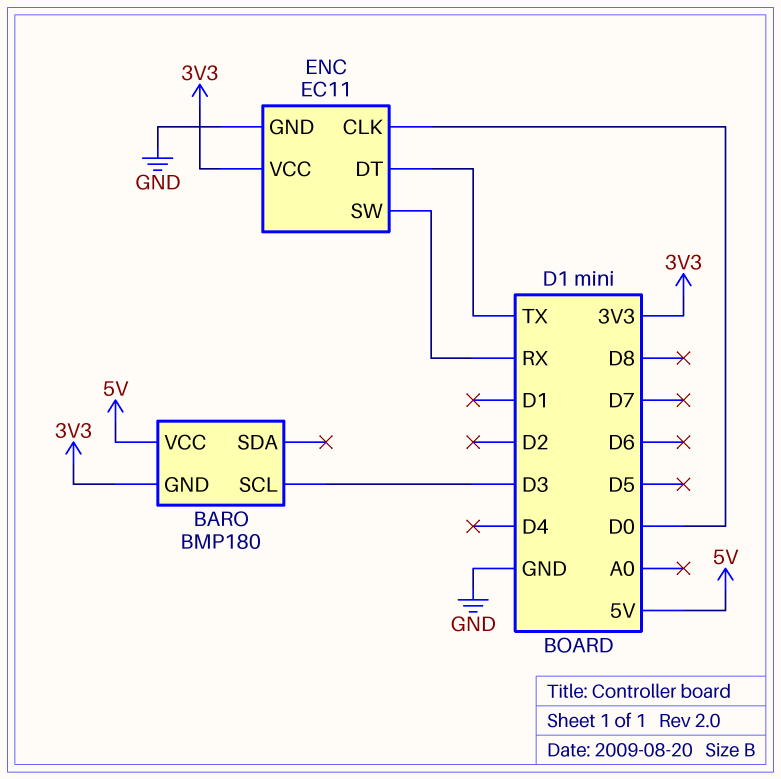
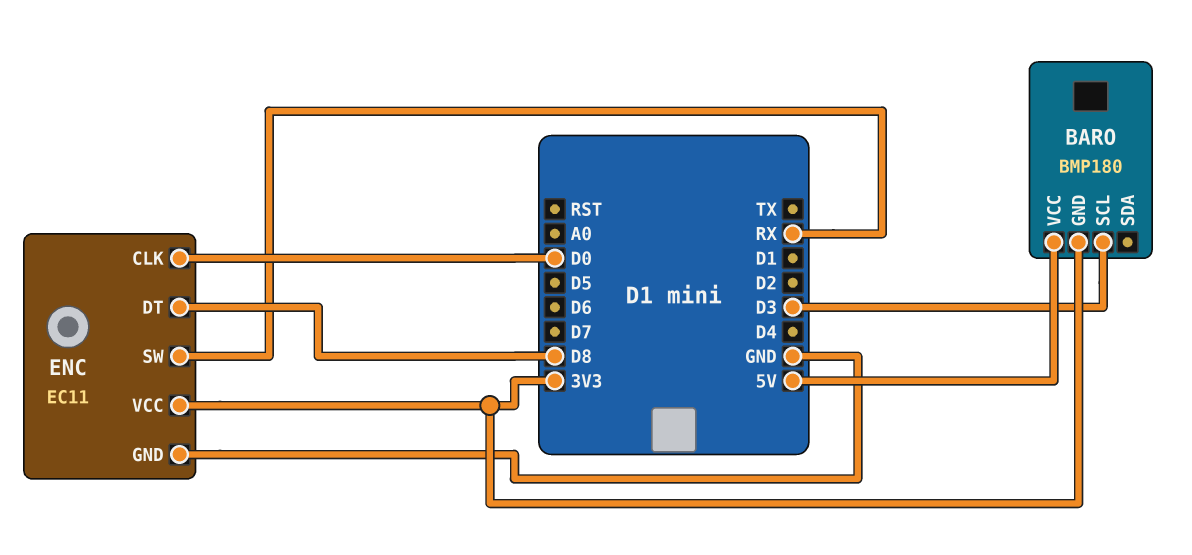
ENC pin DT: TX -> D8

